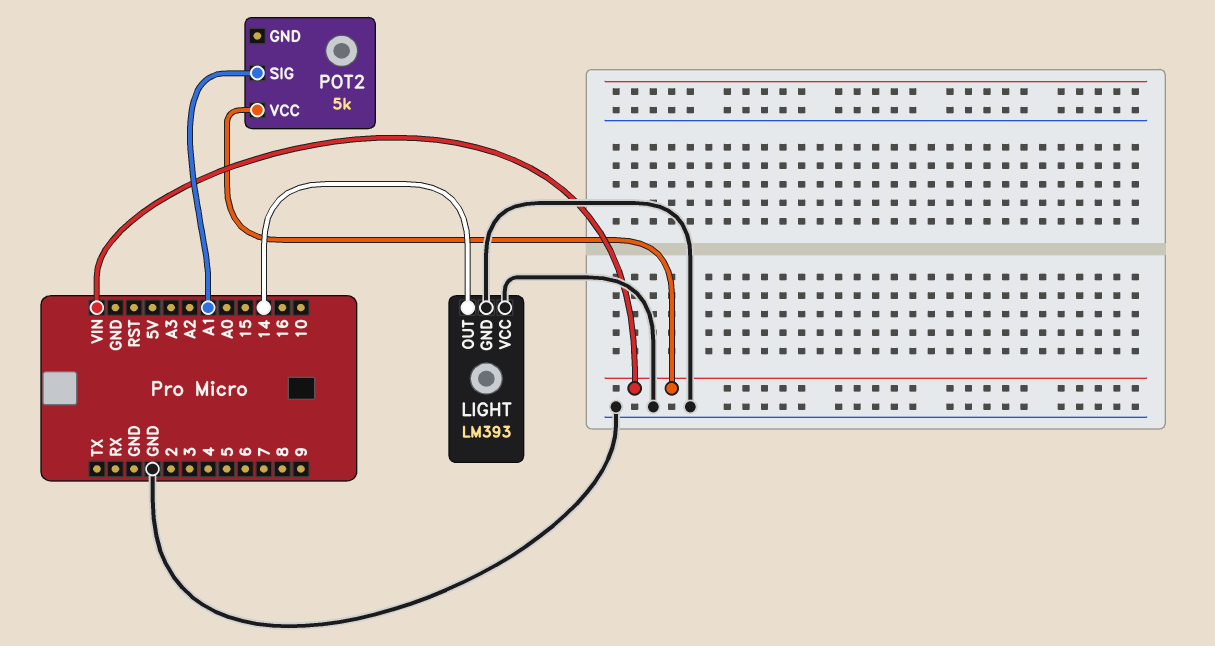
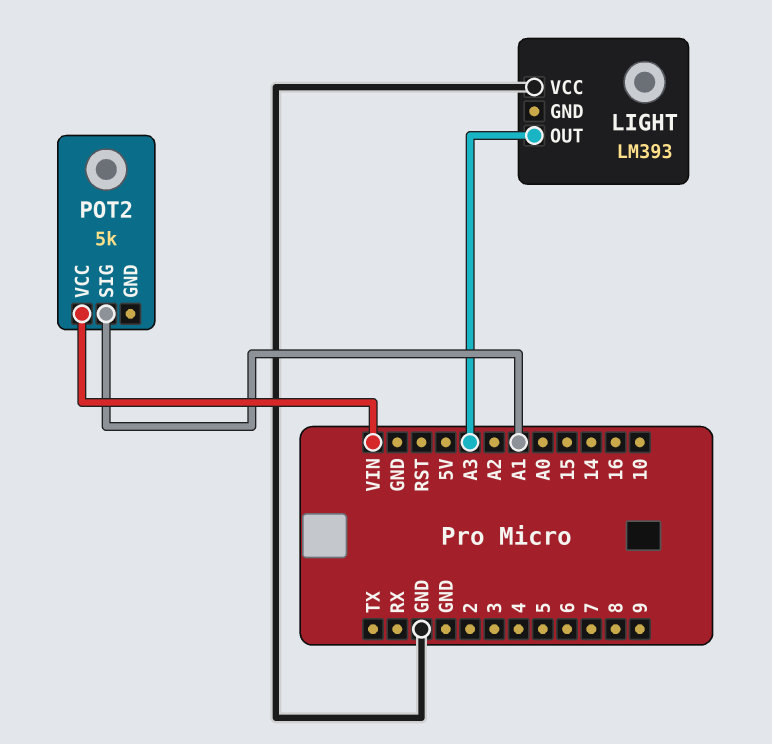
LIGHT pin GND: GND -> none
LIGHT pin OUT: 14 -> A3

